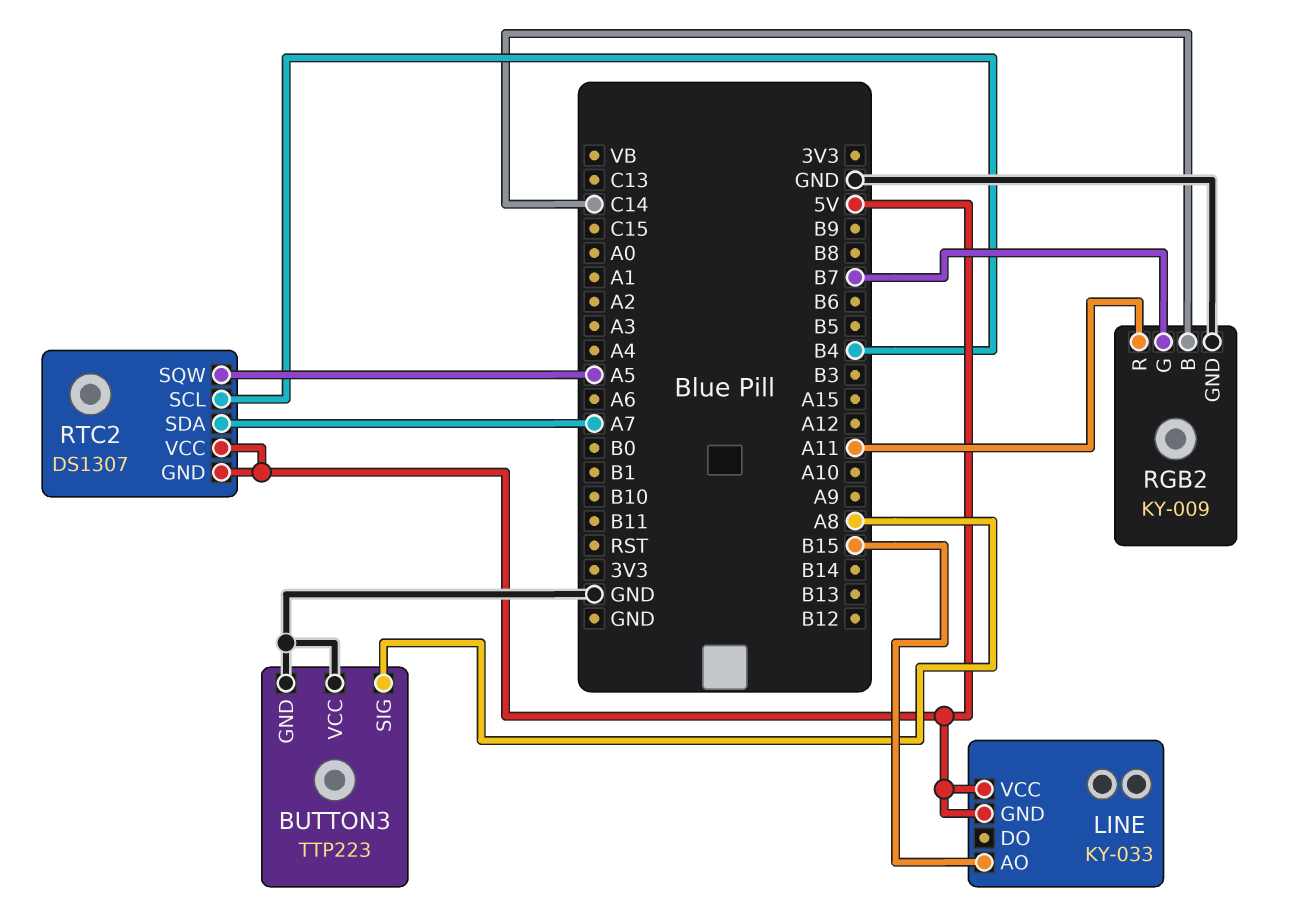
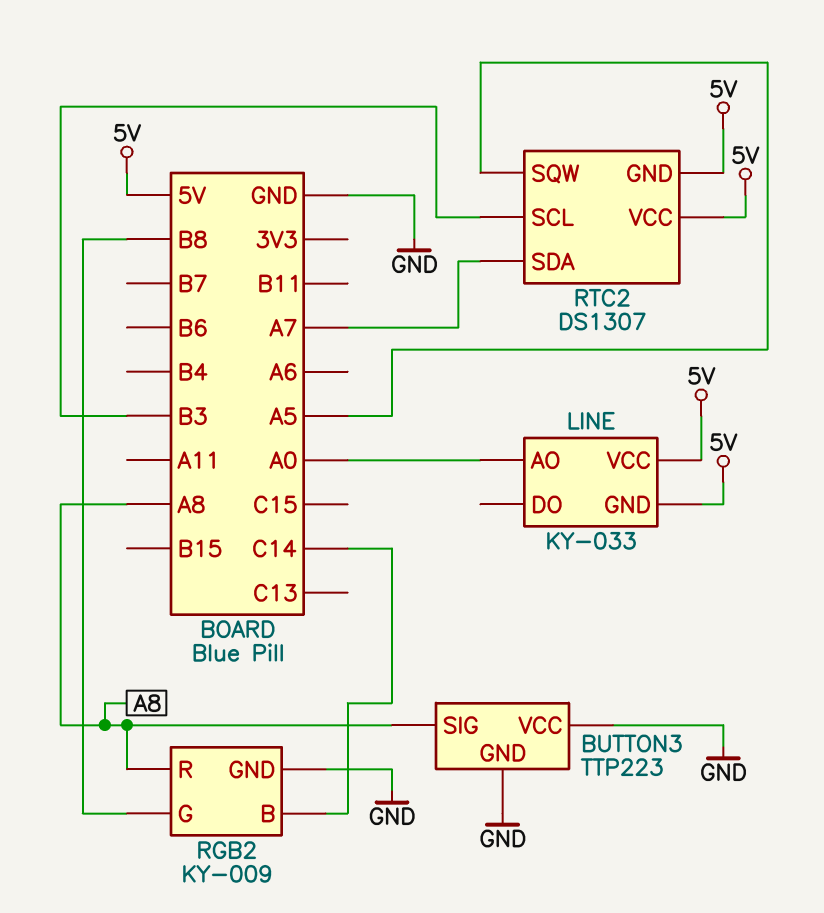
LINE pin AO: B15 -> A0
RGB2 pin G: B7 -> B8
RGB2 pin R: A11 -> A8
RTC2 pin SCL: B4 -> B3

